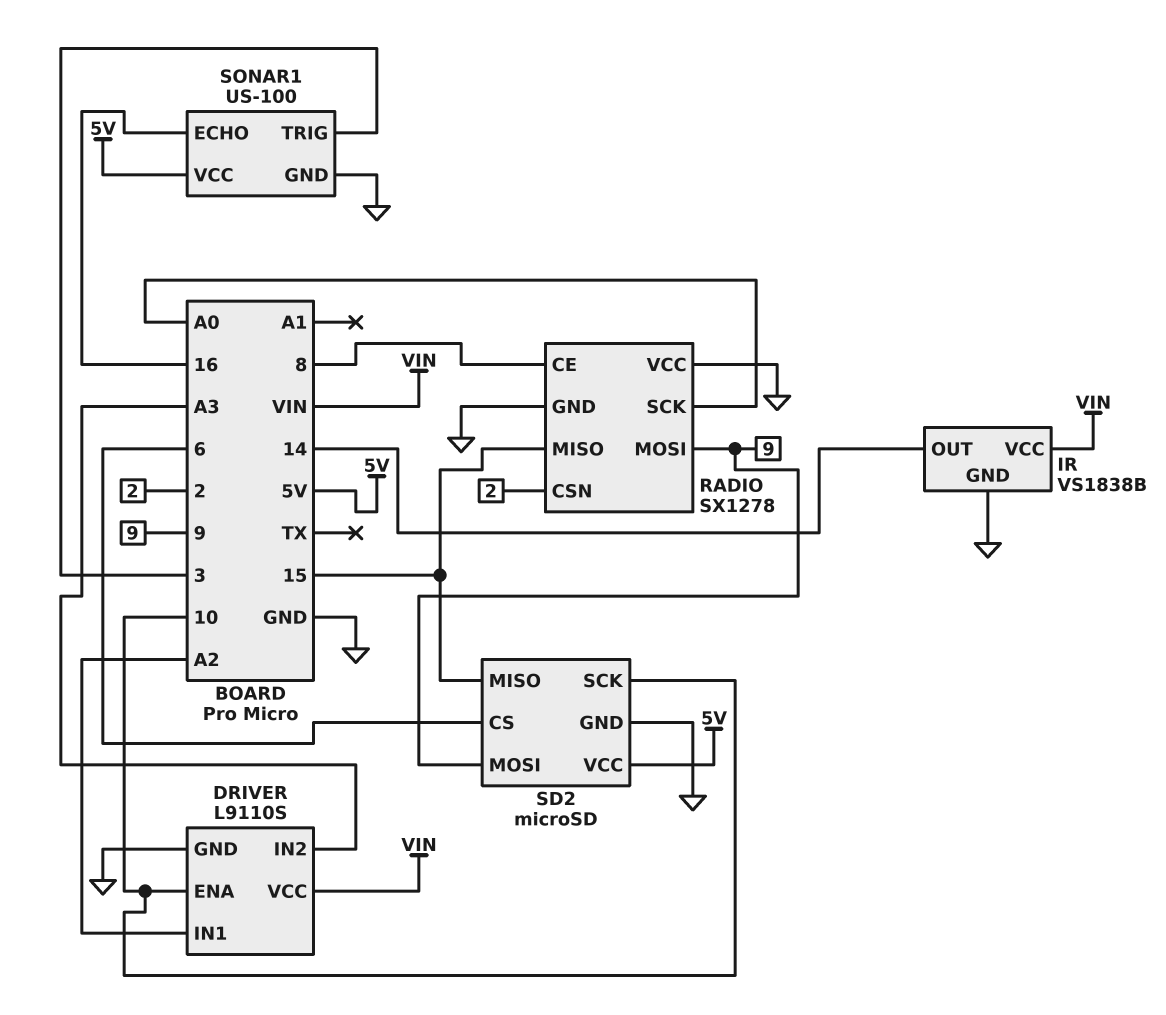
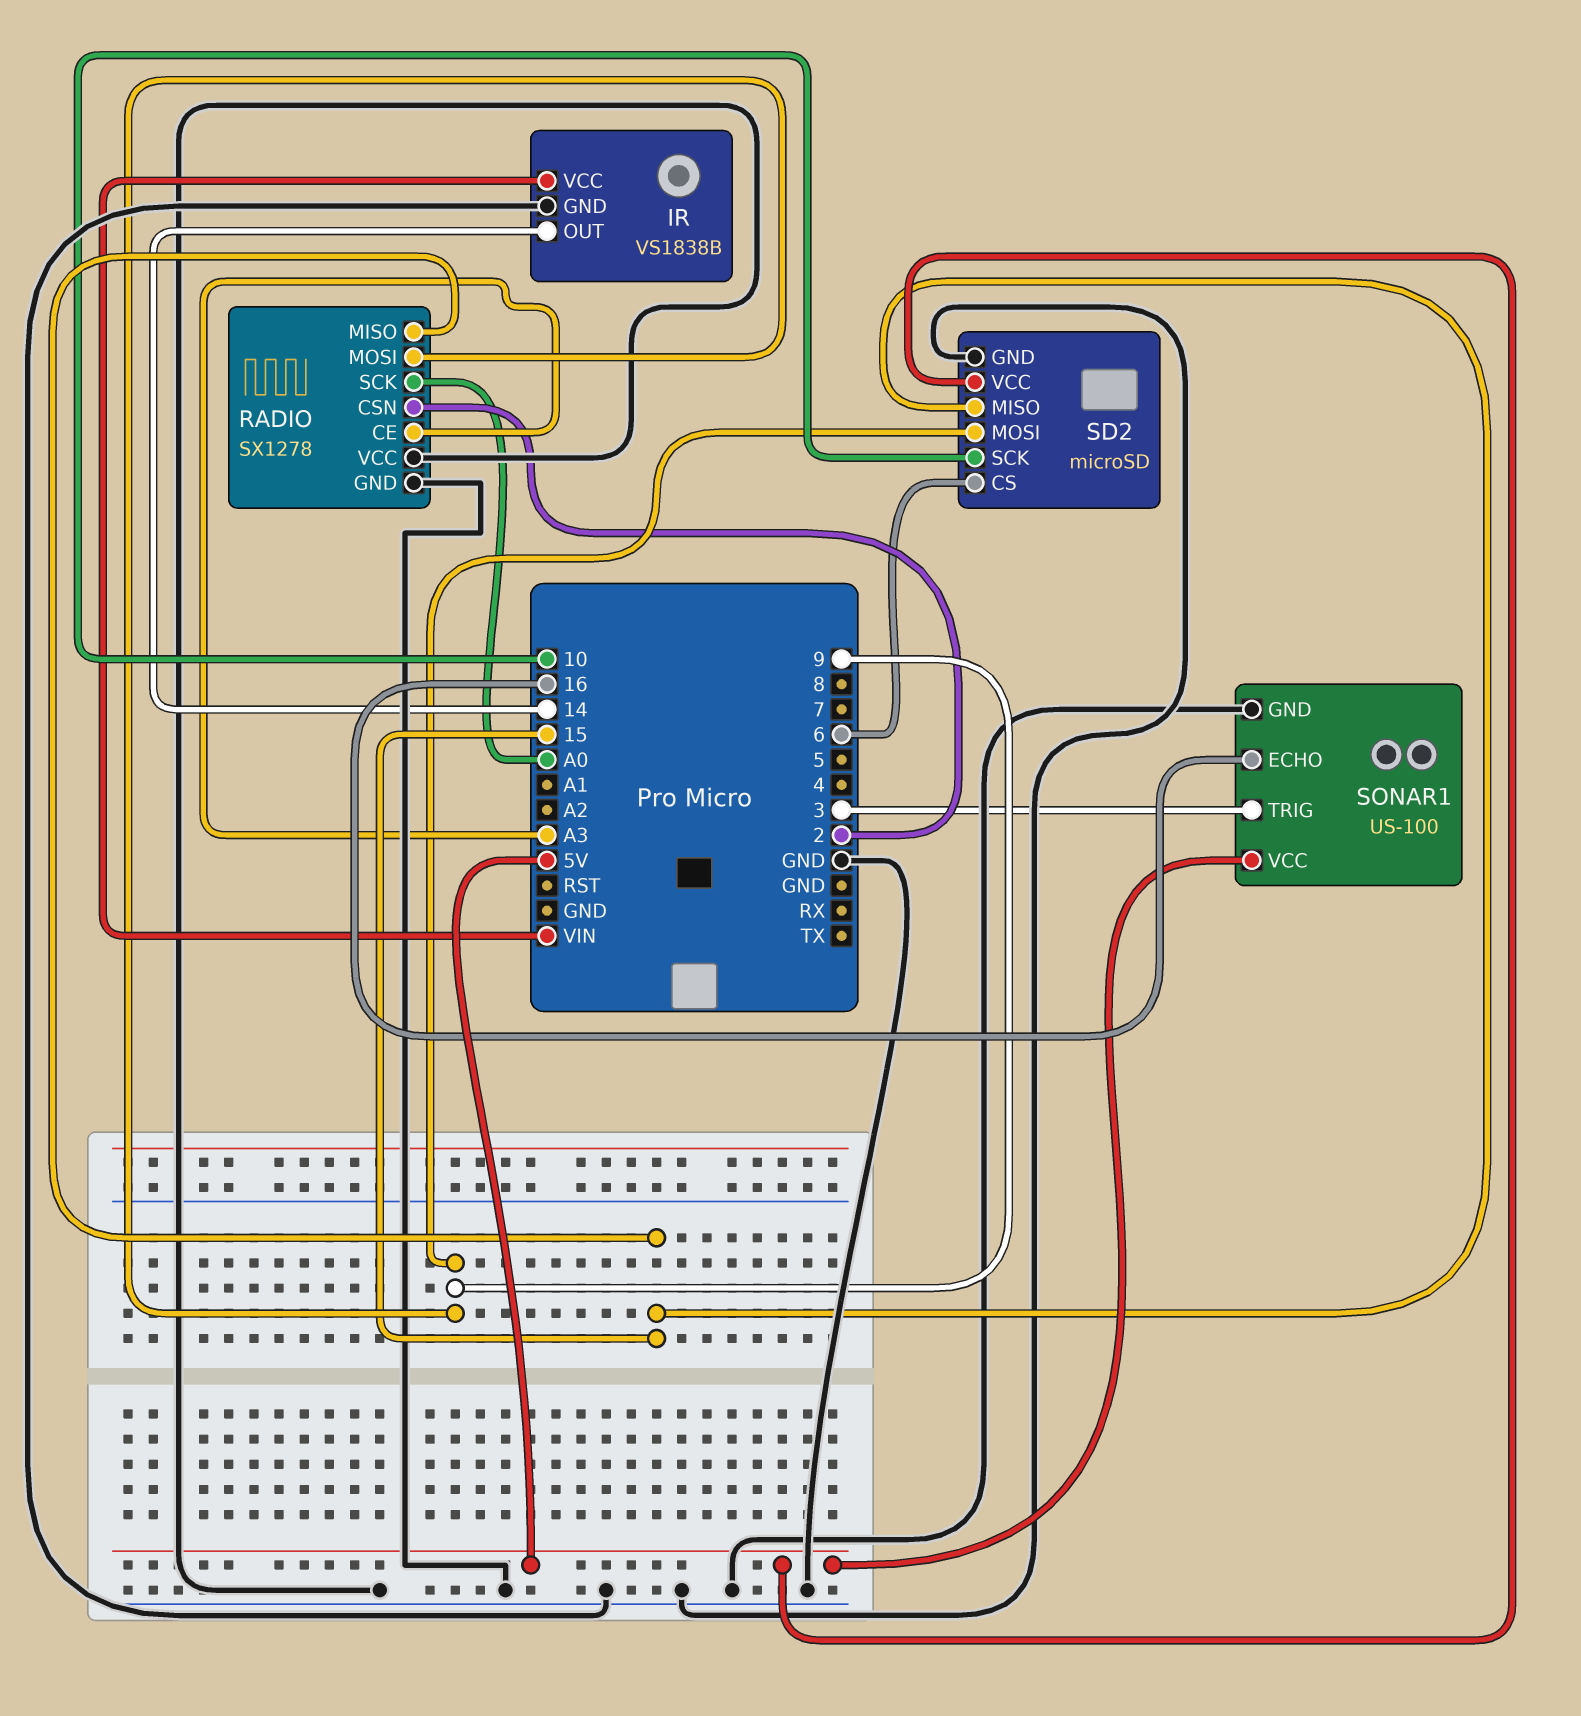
DRIVER: L9110S -> none
DRIVER pin ENA: 10 -> none
DRIVER pin GND: GND -> none
DRIVER pin IN1: A2 -> none
DRIVER pin IN2: A3 -> none
DRIVER pin VCC: VIN -> none
RADIO pin CE: 8 -> A3

